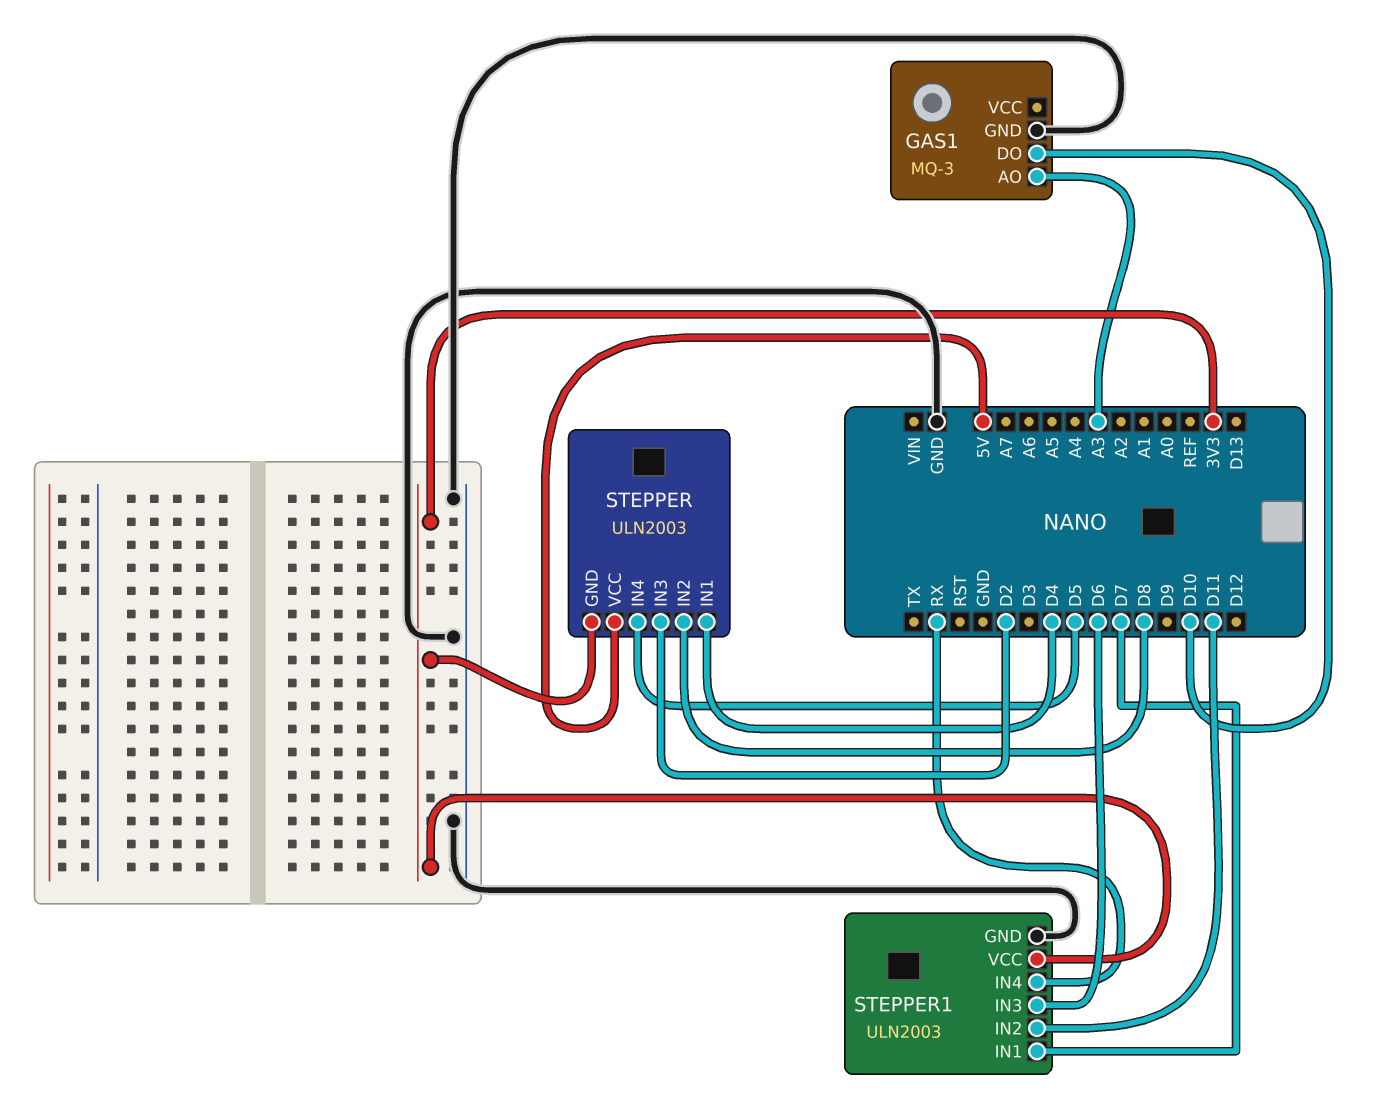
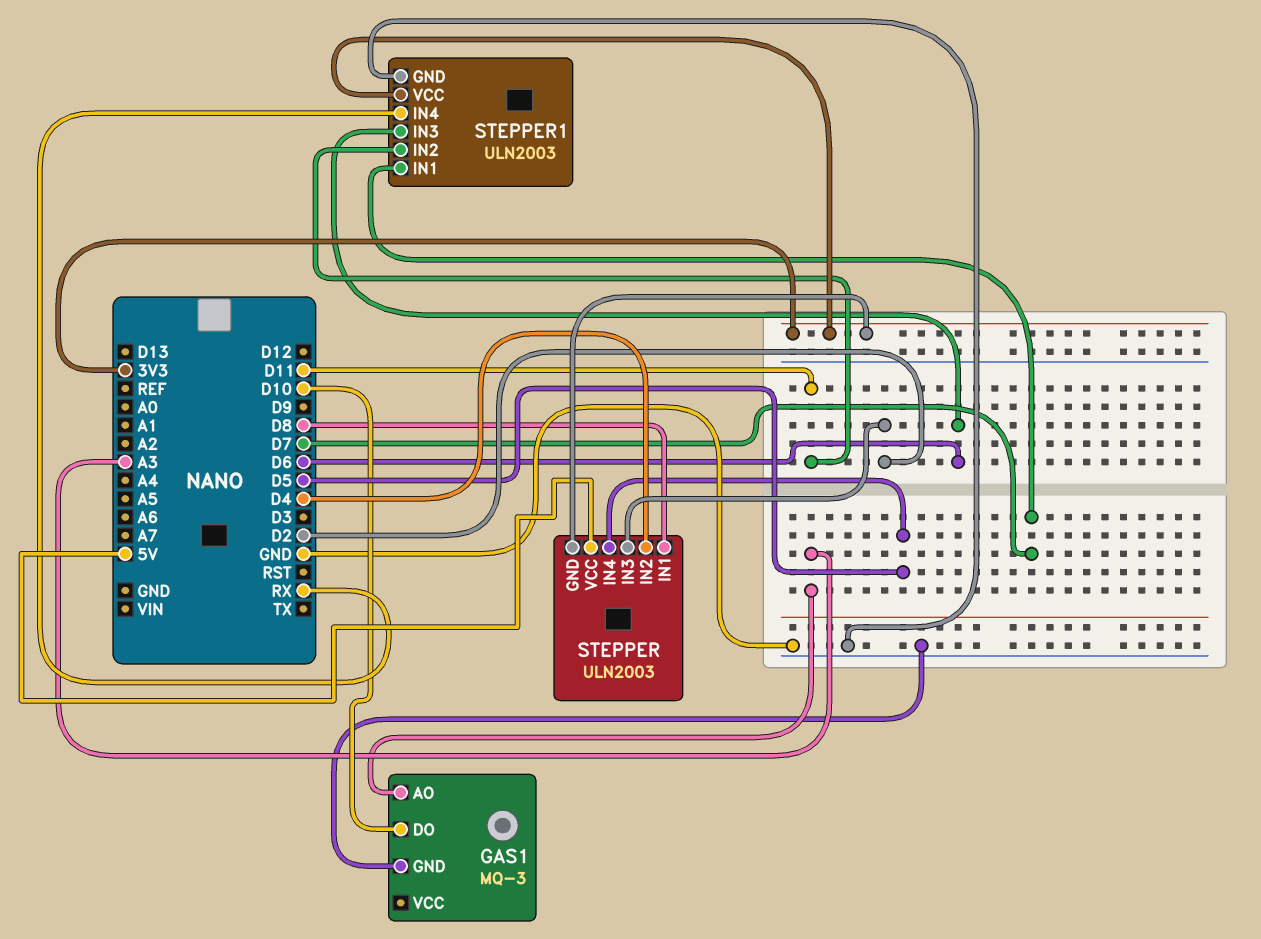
STEPPER pin IN1: D4 -> D8
STEPPER pin IN2: D8 -> D4

